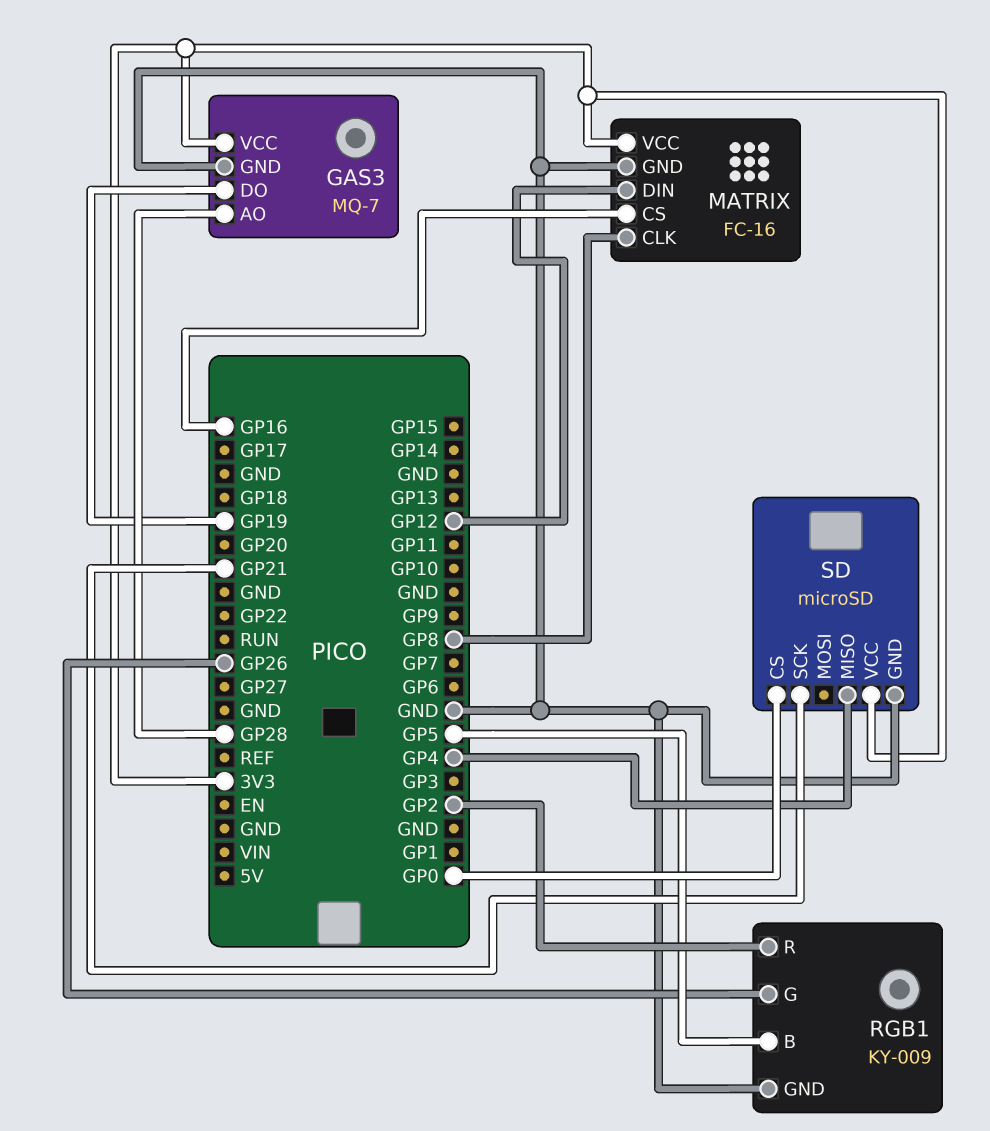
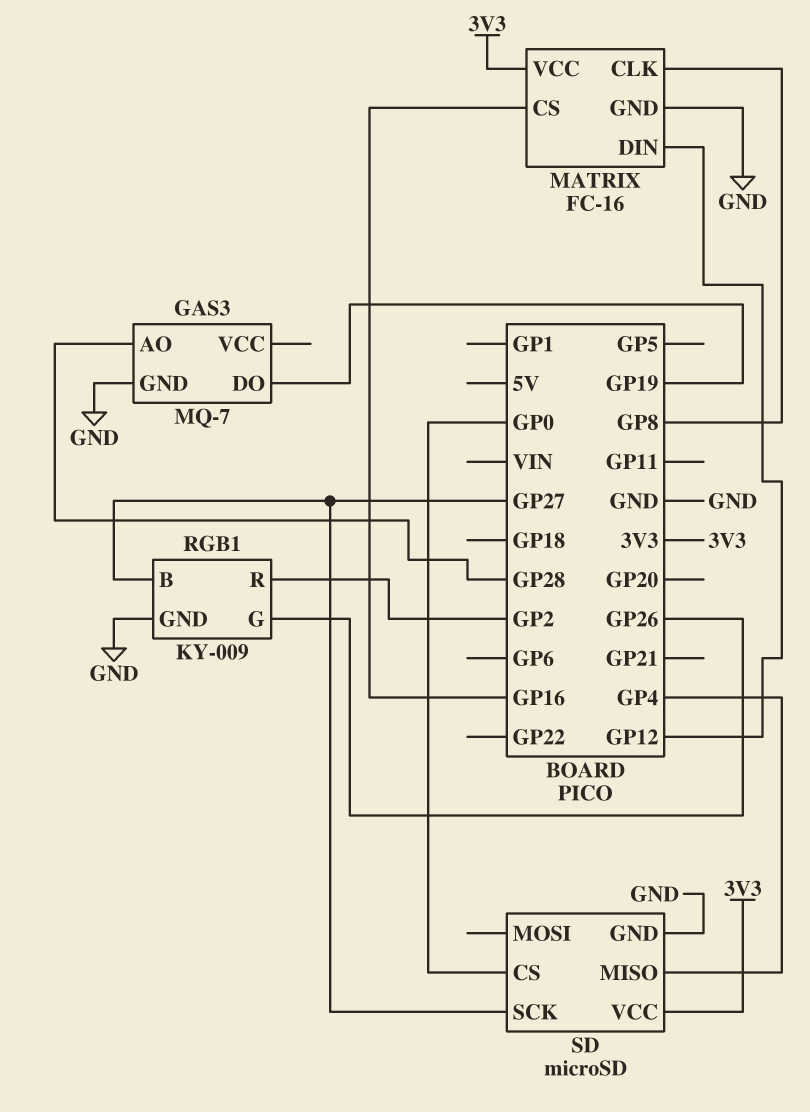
GAS3 pin VCC: 3V3 -> none
RGB1 pin B: GP5 -> GP27
SD pin SCK: GP21 -> GP27

